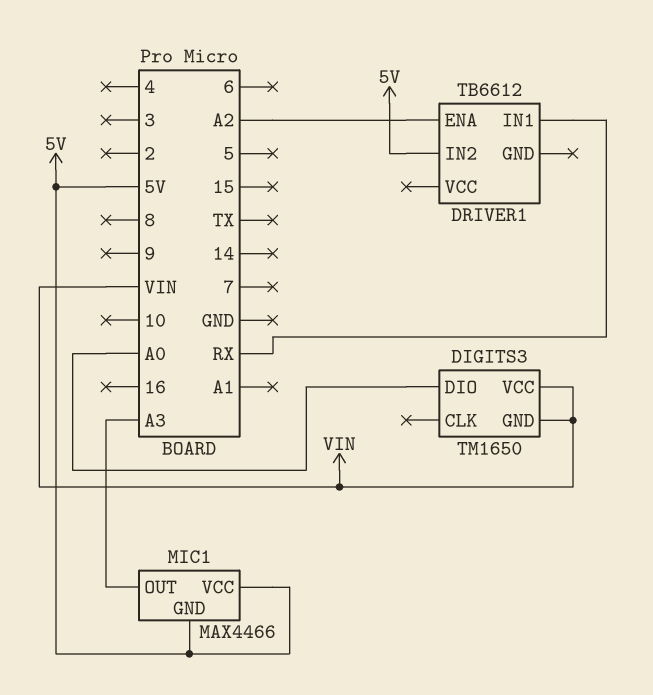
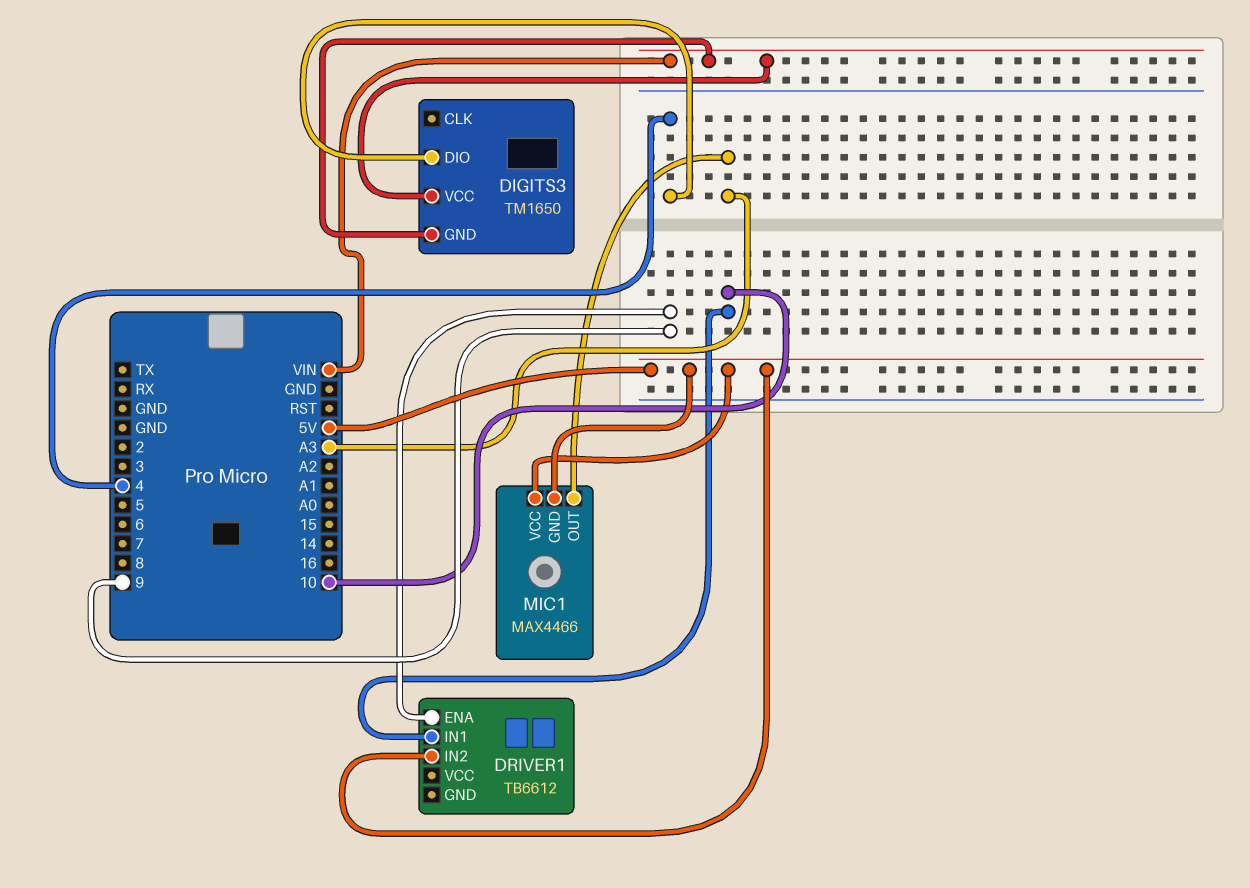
DIGITS3 pin DIO: A0 -> 4
DRIVER1 pin ENA: A2 -> 9
DRIVER1 pin IN1: RX -> 10

